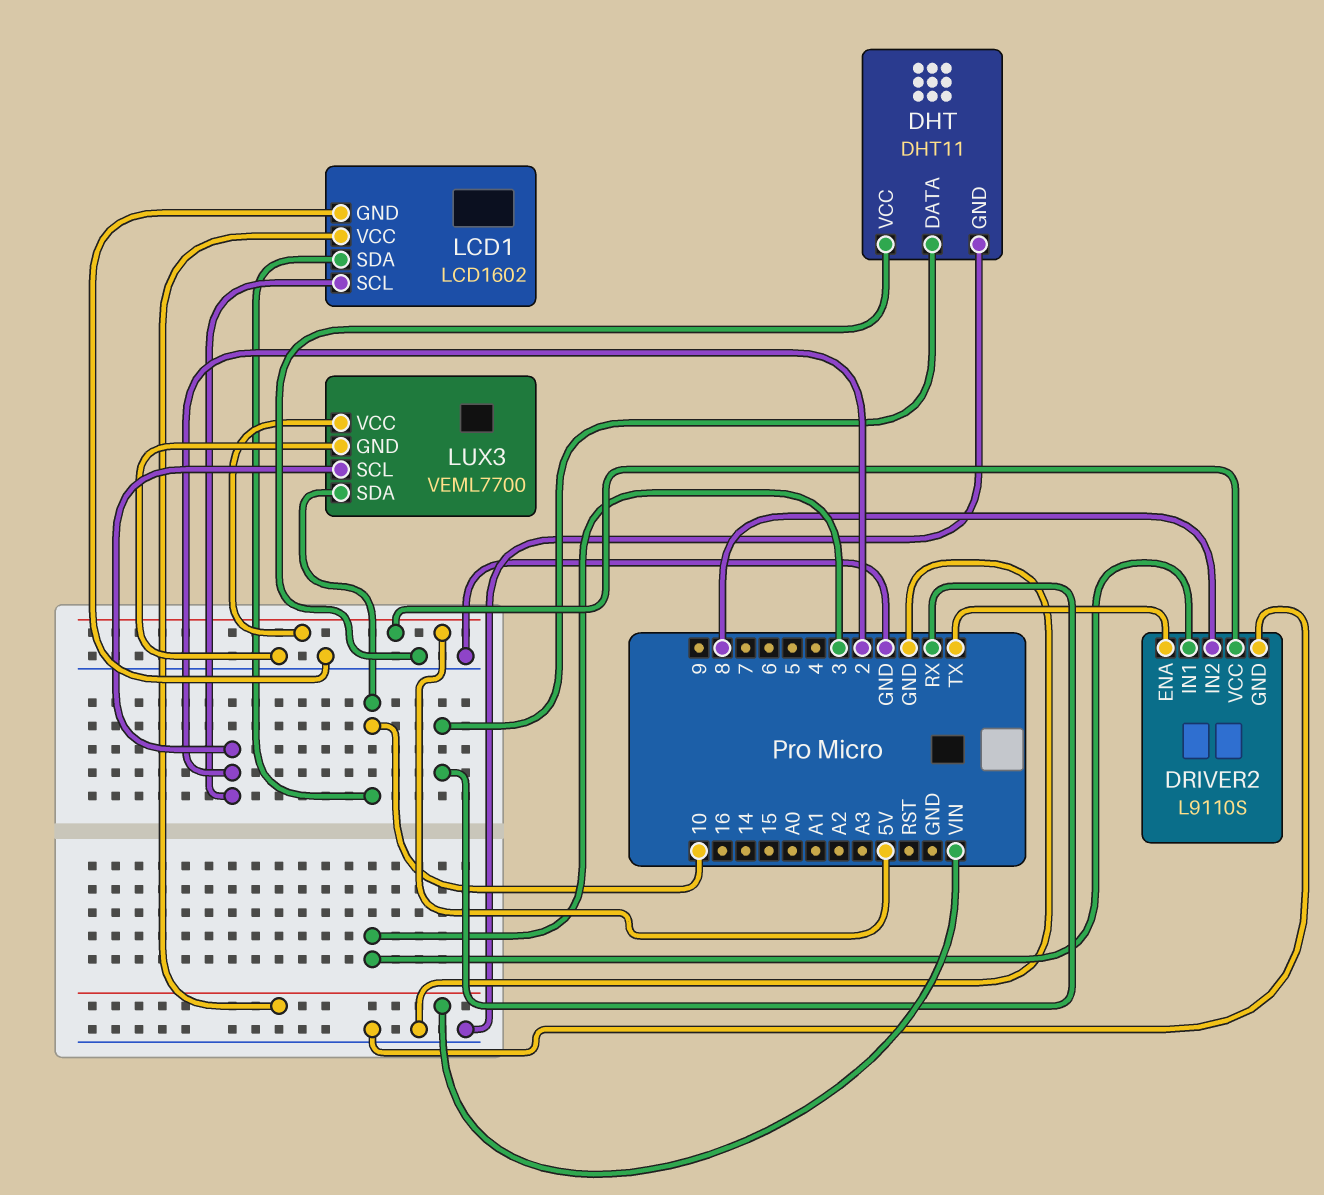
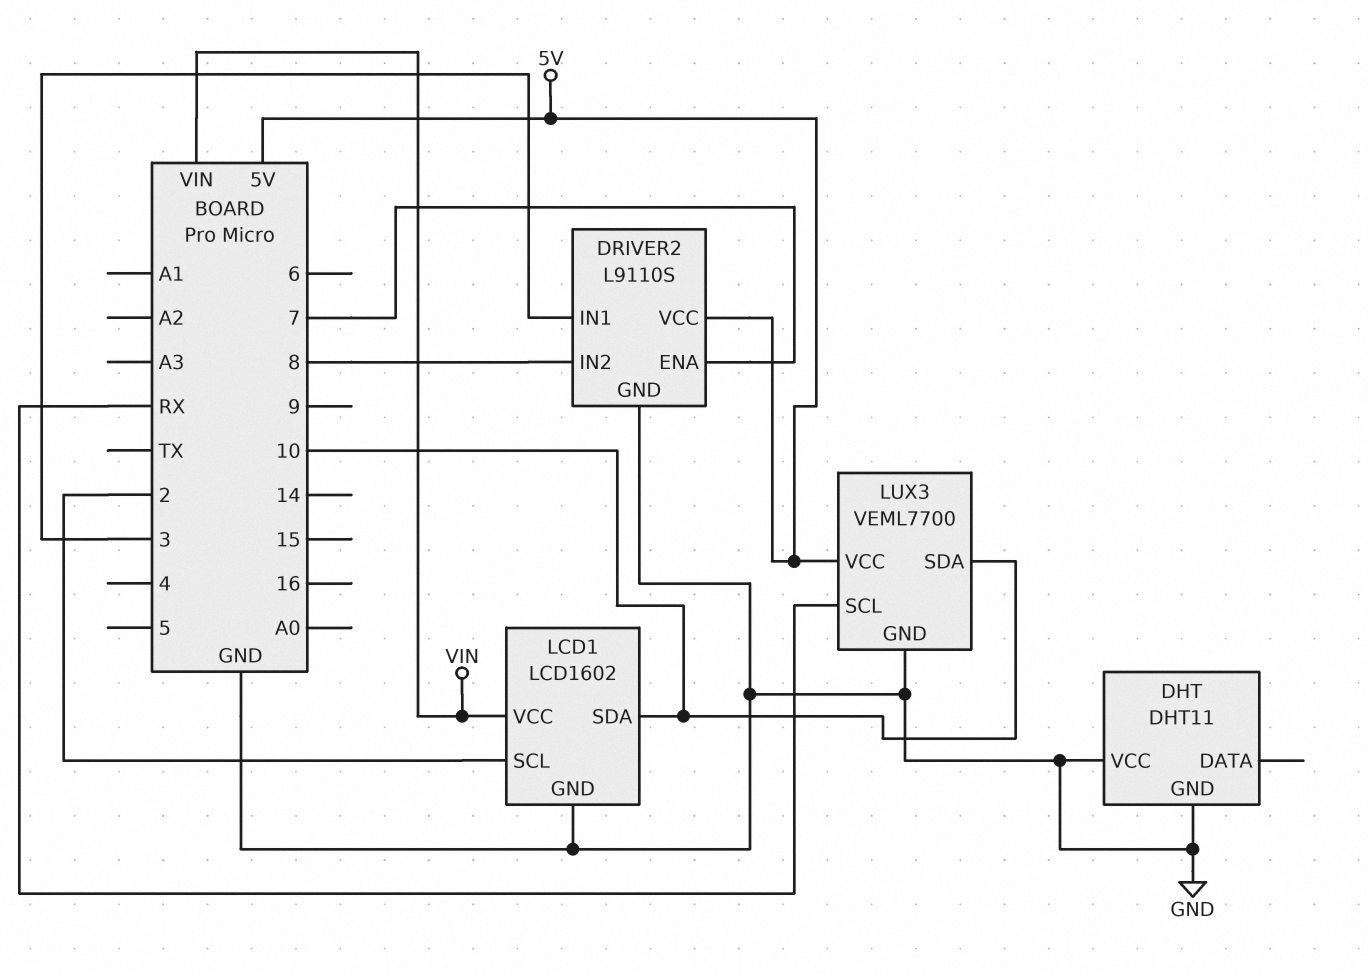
DHT pin DATA: RX -> none
DRIVER2 pin ENA: TX -> 7
LUX3 pin SCL: 2 -> RX

